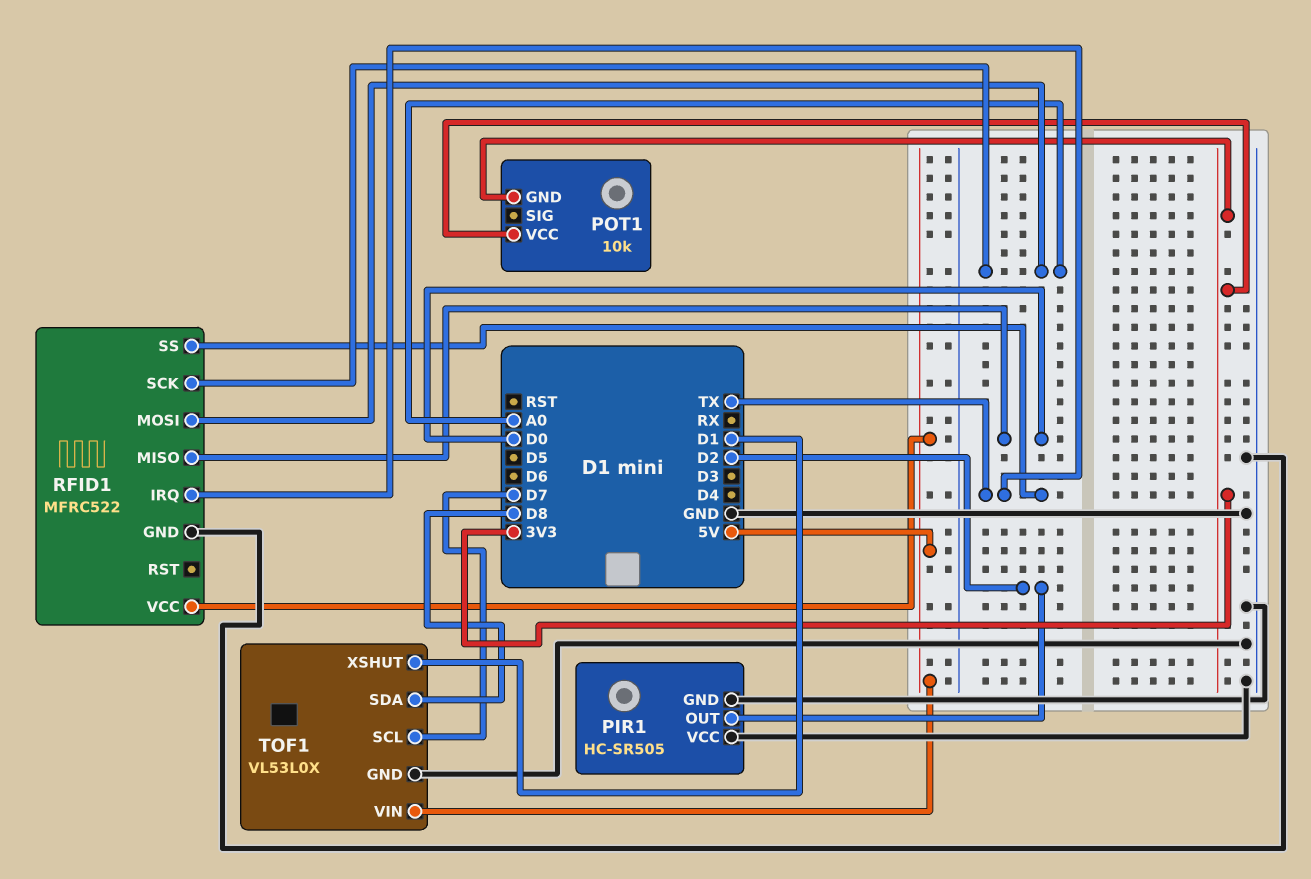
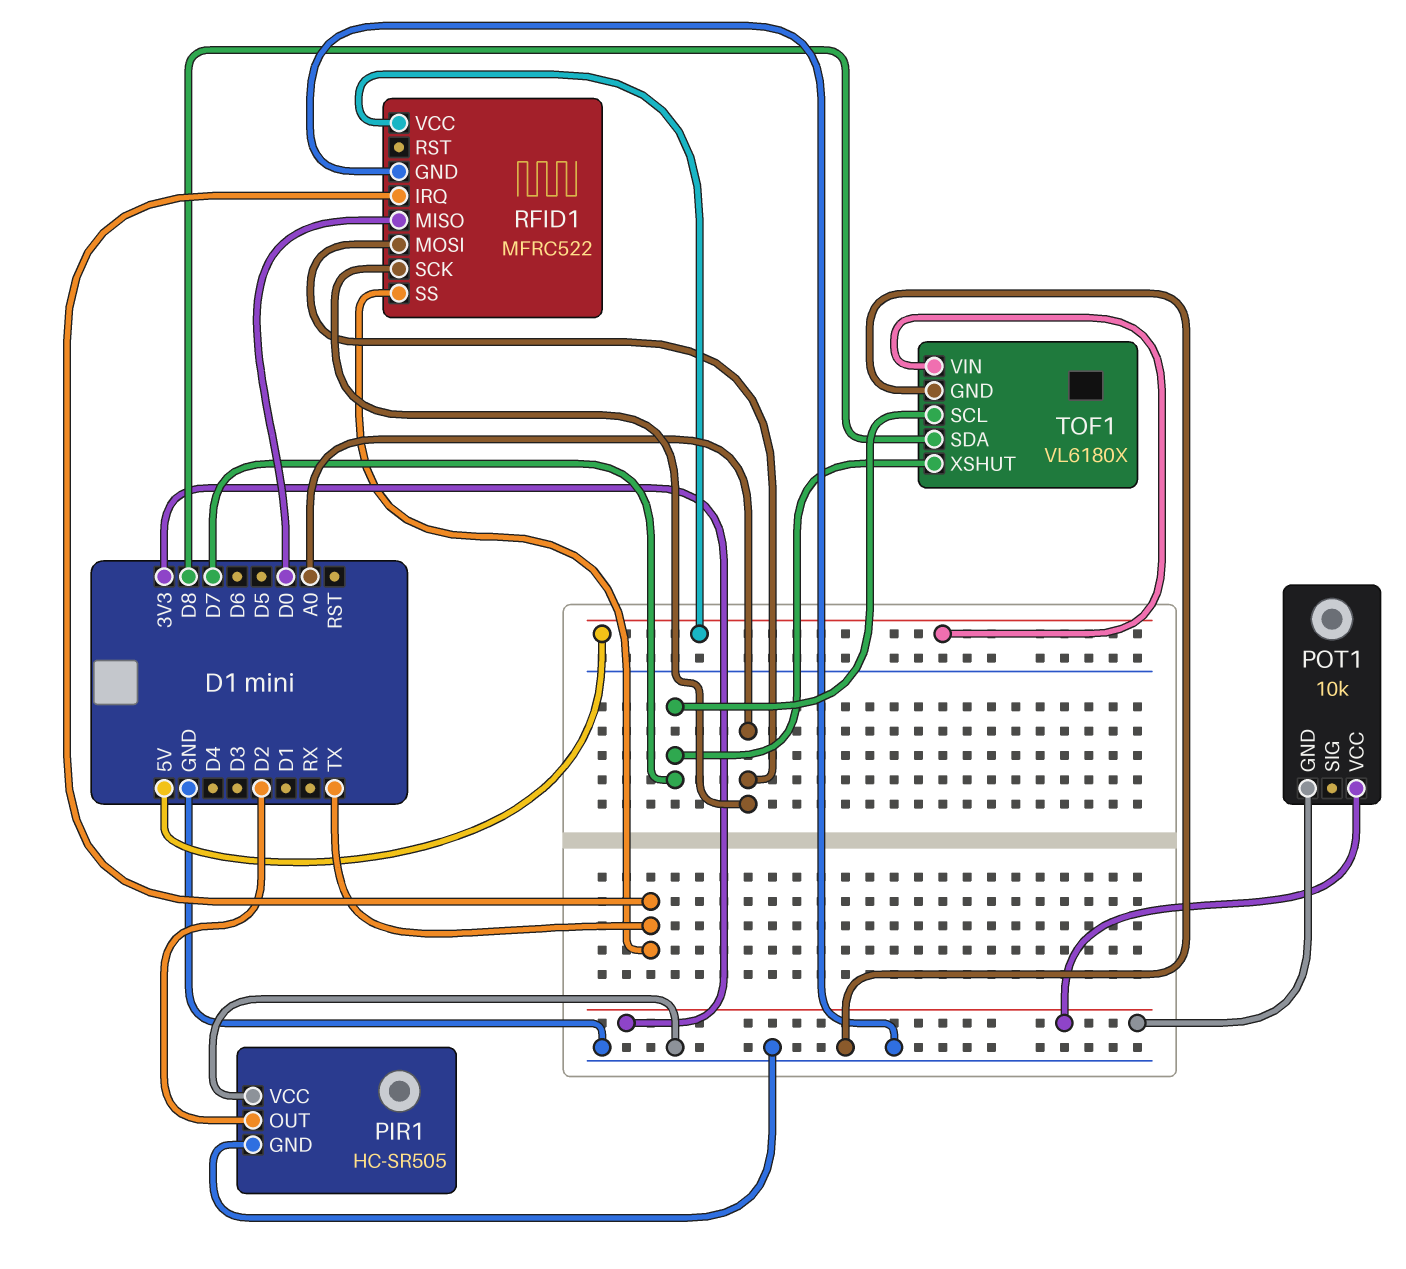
TOF1: VL53L0X -> VL6180X
TOF1 pin XSHUT: D1 -> D7

